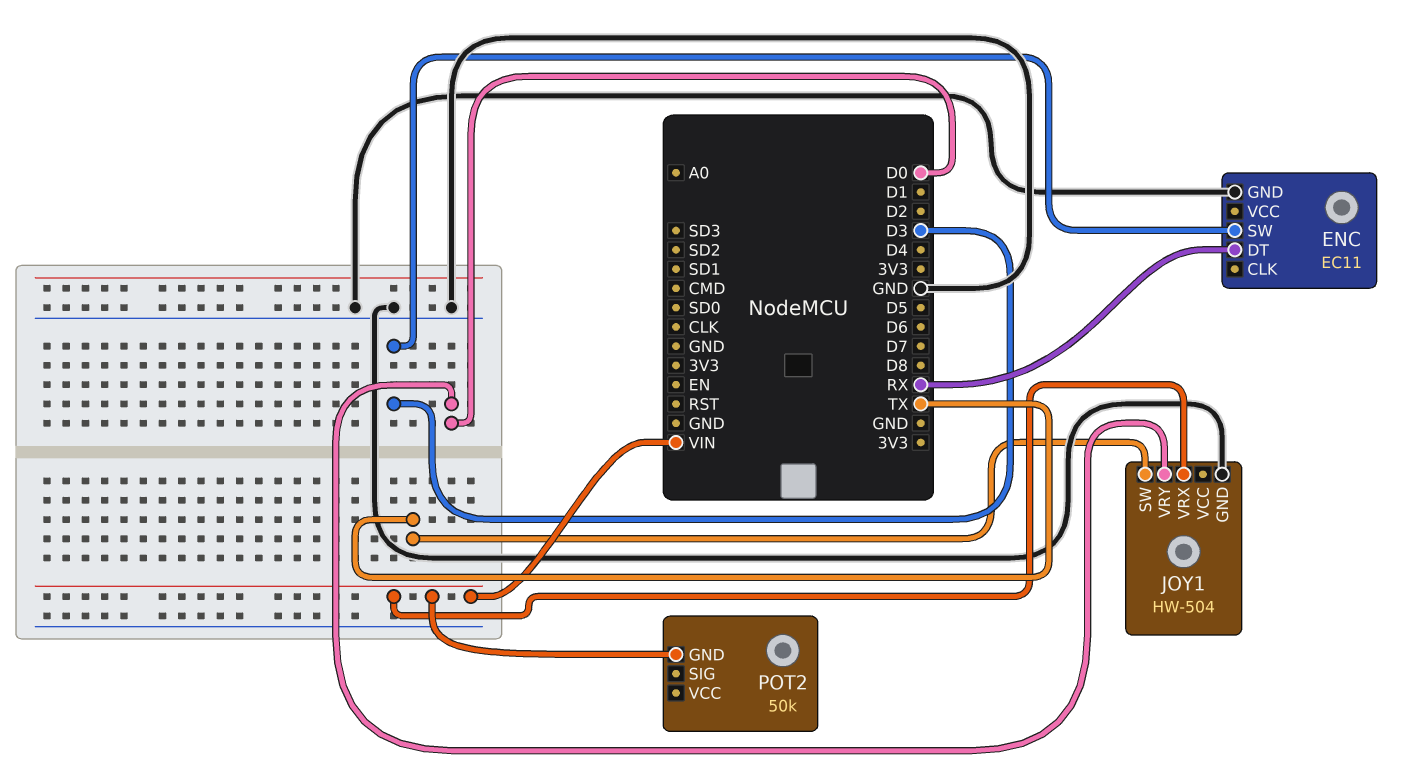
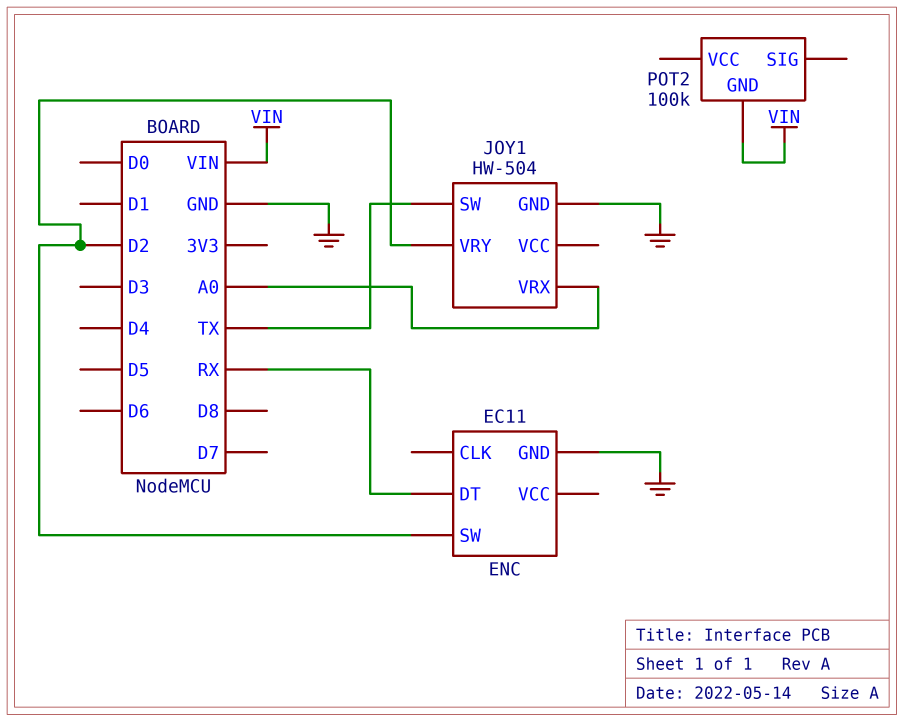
ENC pin SW: D3 -> D2
JOY1 pin VRX: VIN -> A0
JOY1 pin VRY: D0 -> D2
POT2: 50k -> 100k

